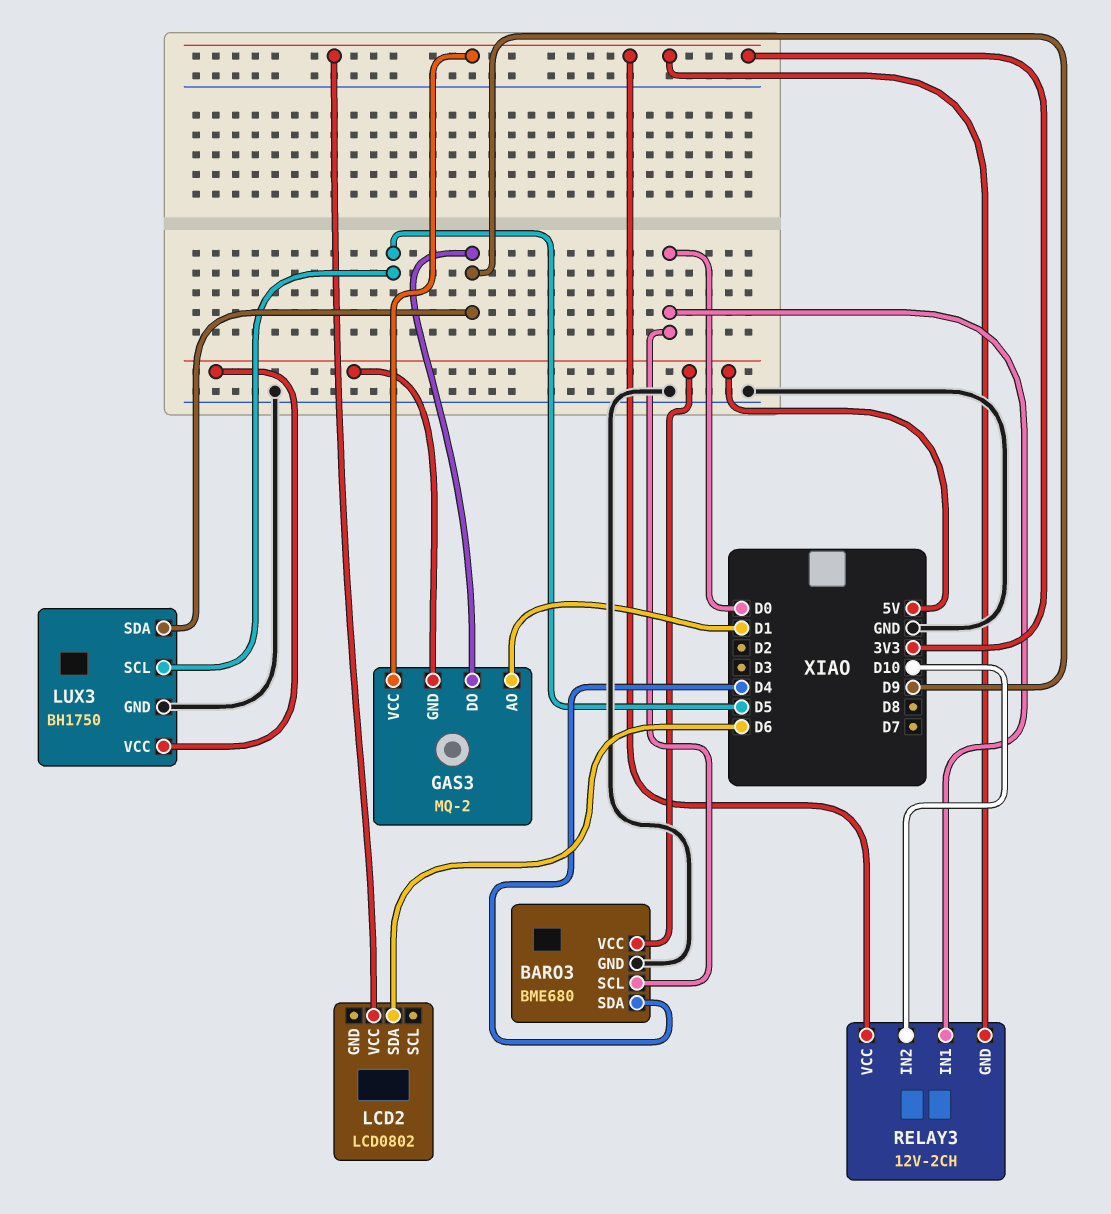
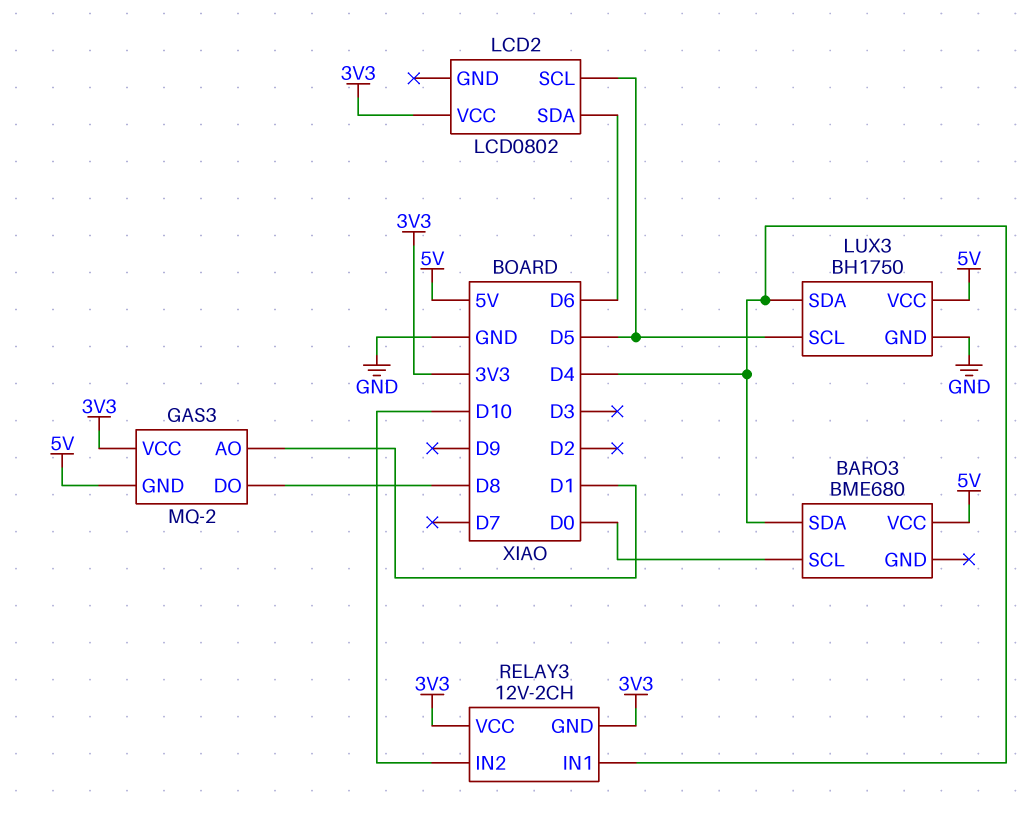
BARO3 pin GND: GND -> none
GAS3 pin DO: D9 -> D8
LCD2 pin SCL: none -> D5
LUX3 pin SDA: D9 -> D4
RELAY3 pin IN1: D0 -> D4

